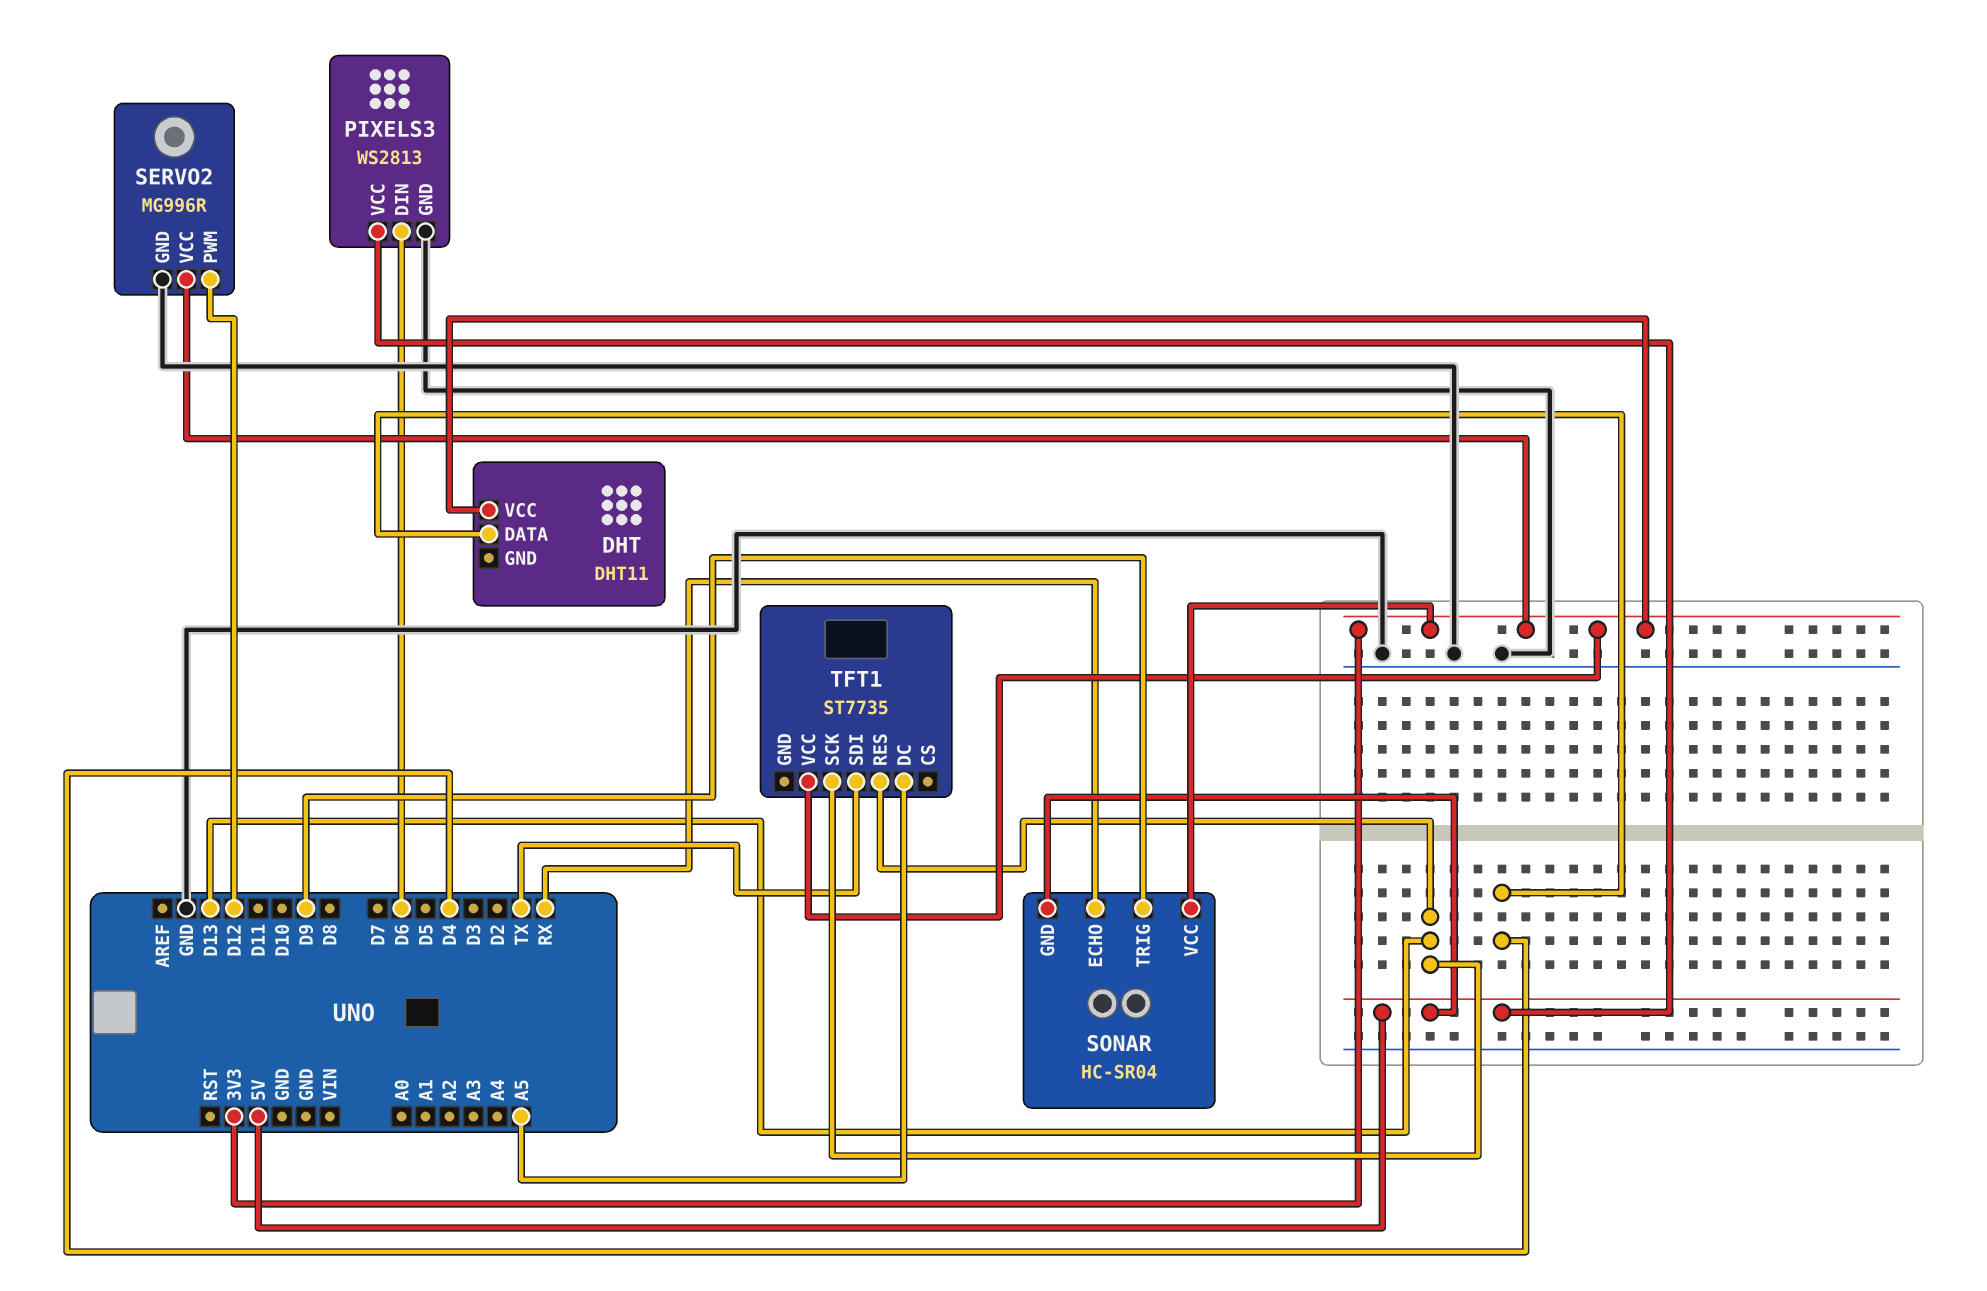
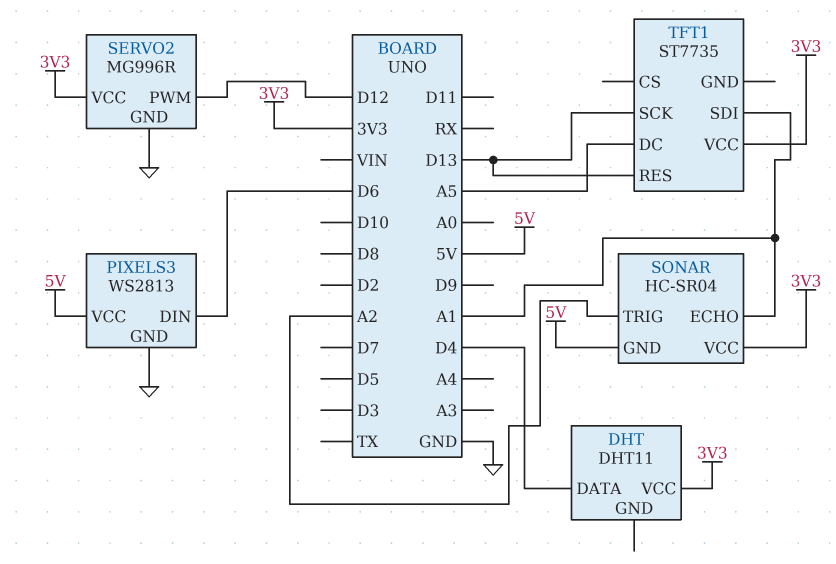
SONAR pin ECHO: RX -> A1
SONAR pin TRIG: D9 -> A2
TFT1 pin SDI: TX -> A1

